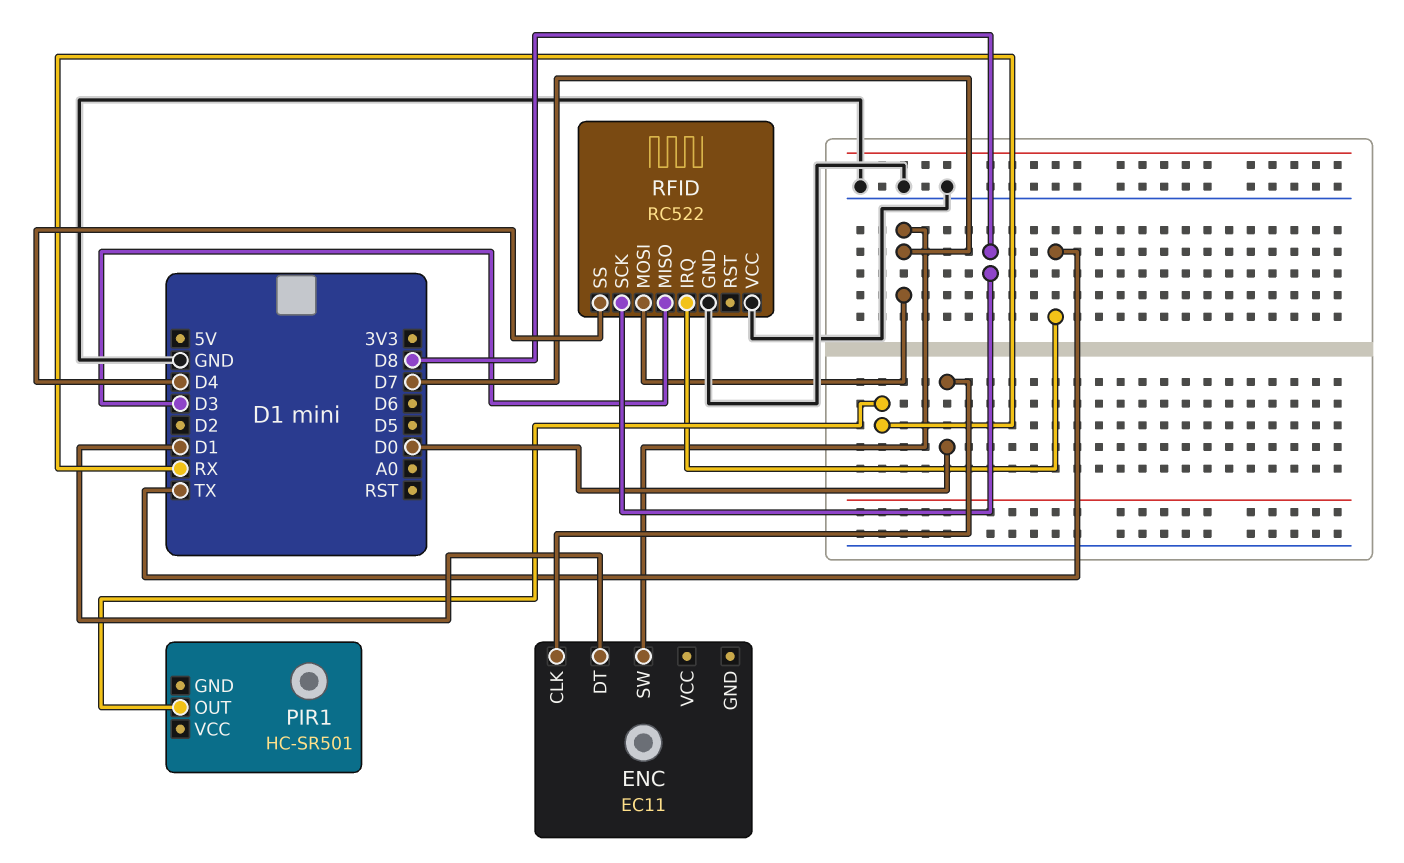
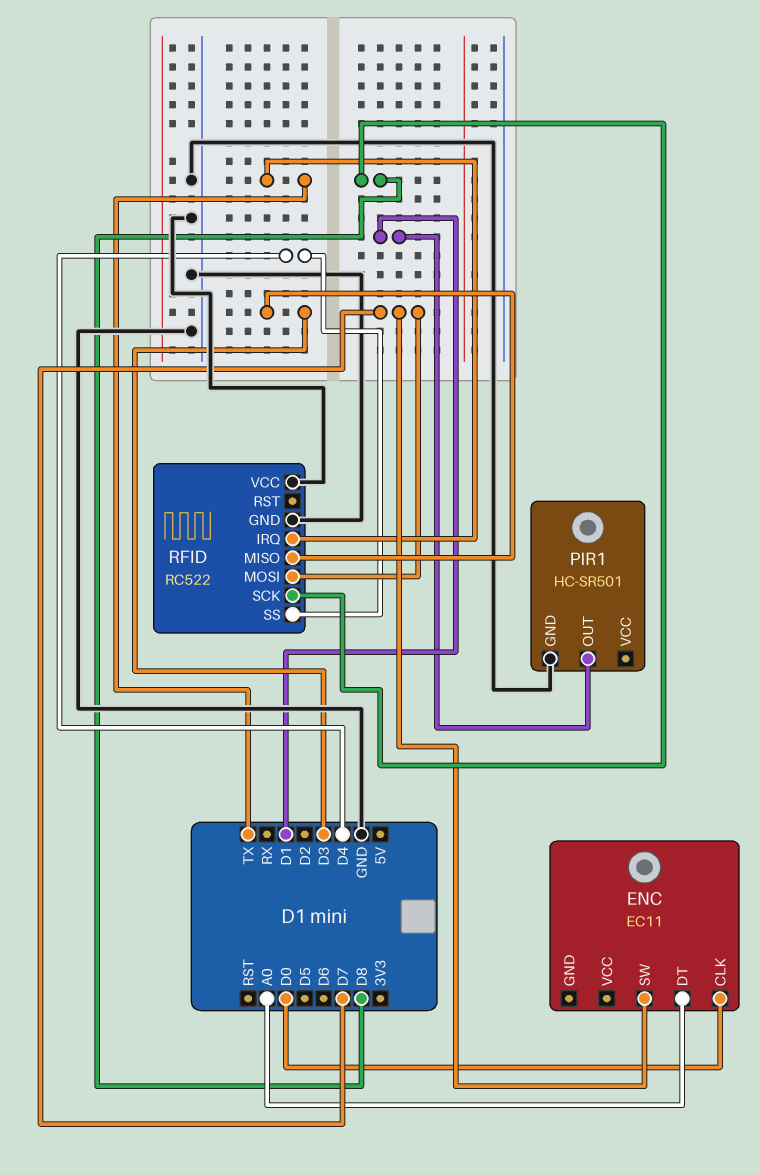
ENC pin DT: D1 -> A0
PIR1 pin GND: none -> GND
PIR1 pin OUT: RX -> D1

